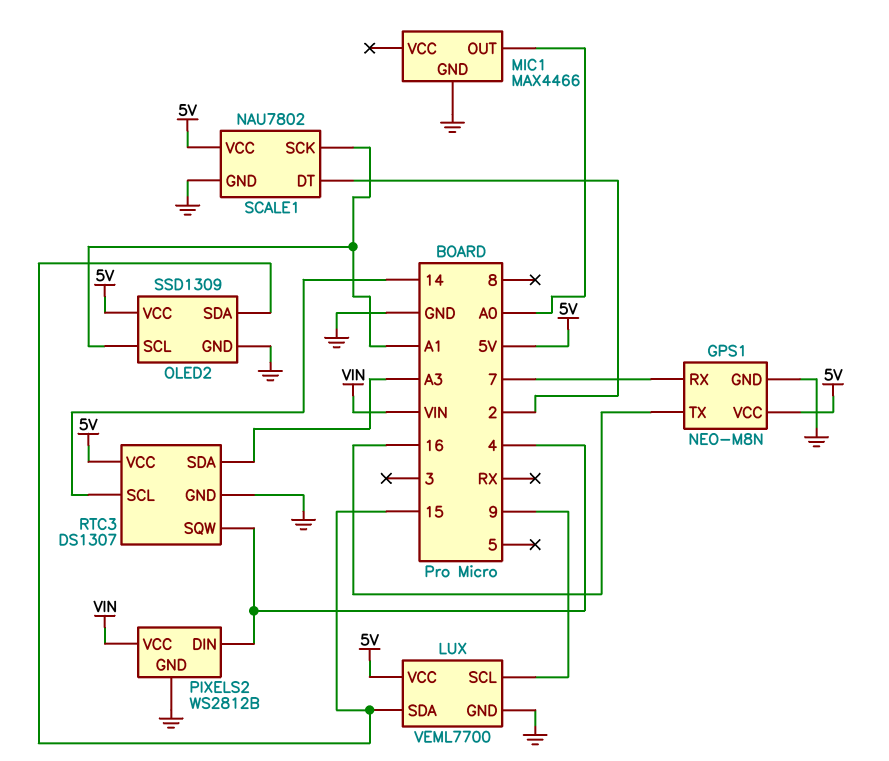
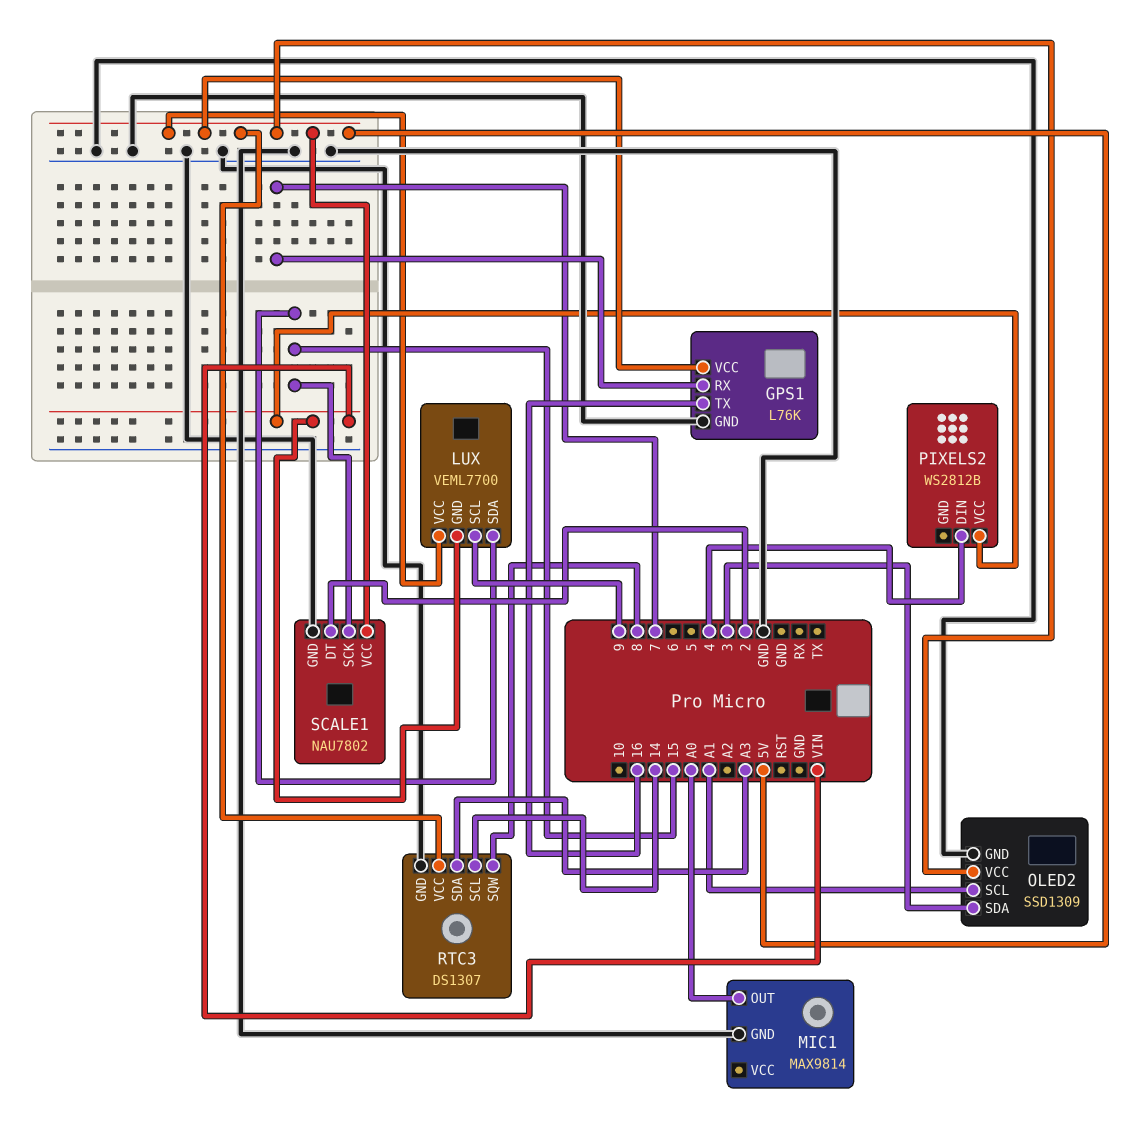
GPS1: NEO-M8N -> L76K
LUX pin GND: GND -> VIN
MIC1: MAX4466 -> MAX9814
OLED2 pin SDA: 15 -> 3
PIXELS2 pin GND: GND -> none
RTC3 pin SQW: 4 -> 8
SCALE1 pin SCK: A1 -> 15

